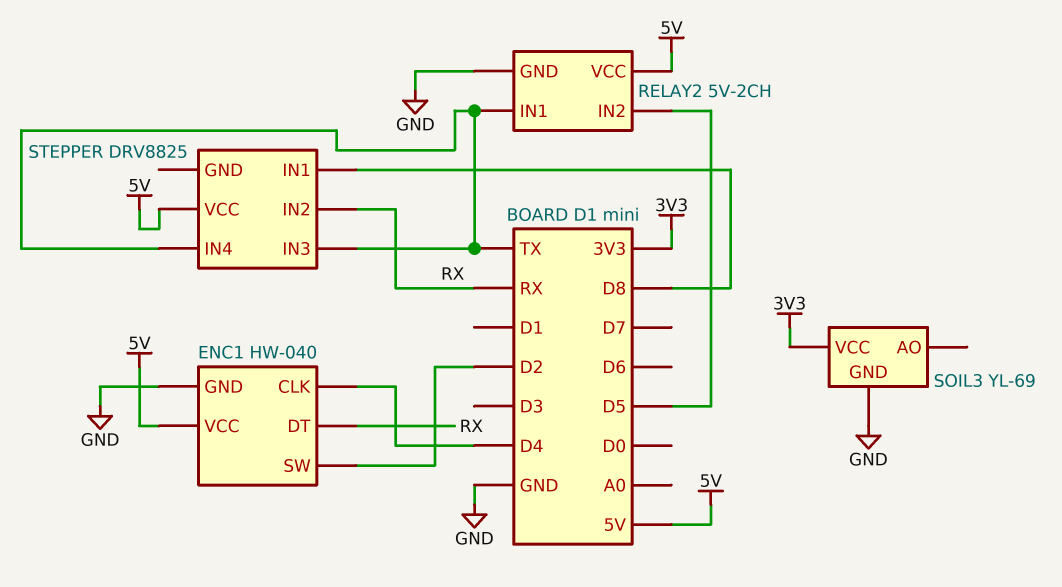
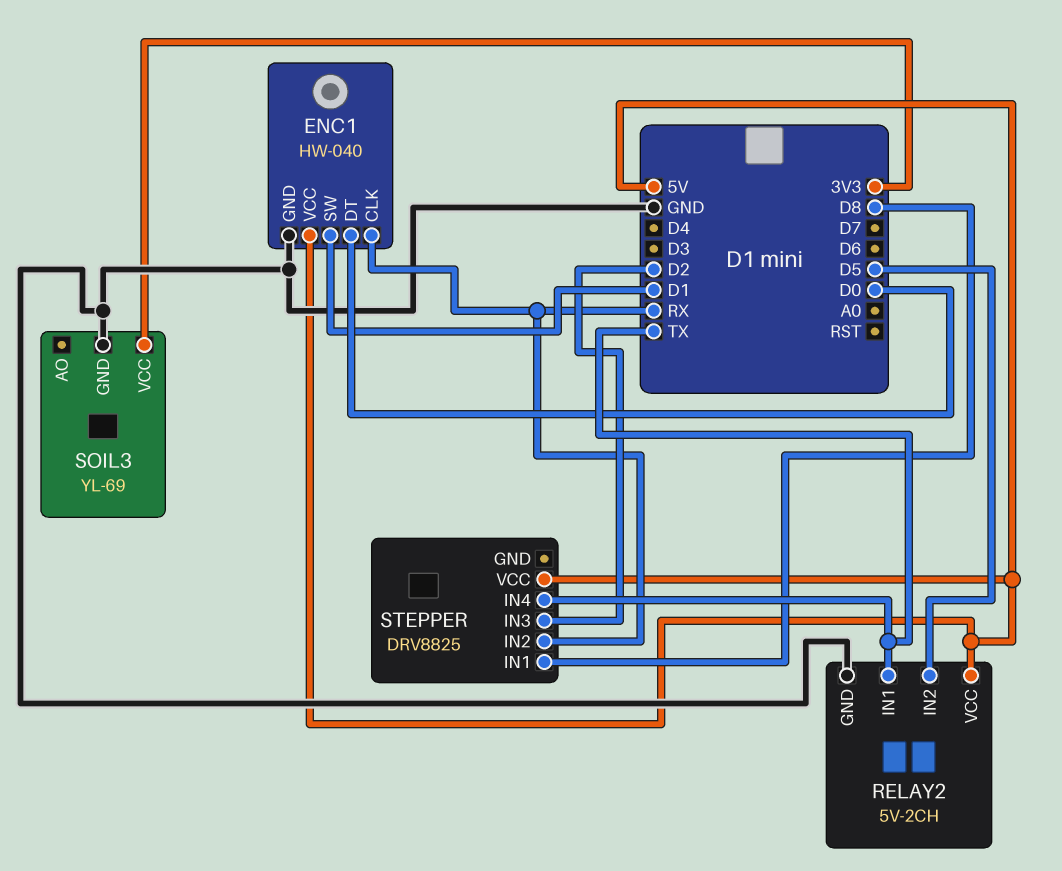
ENC1 pin CLK: D4 -> RX
ENC1 pin DT: RX -> D0
ENC1 pin SW: D2 -> D1
STEPPER pin IN3: TX -> D2

